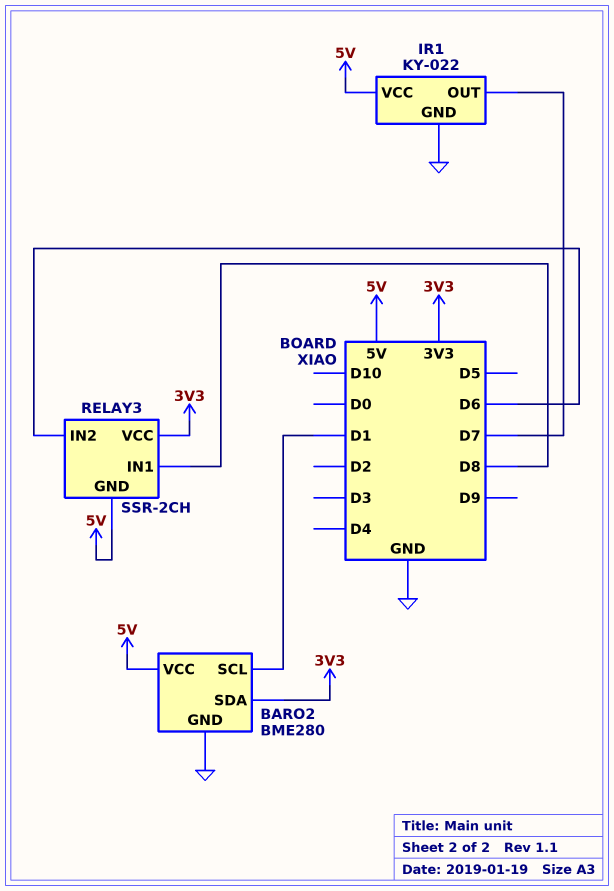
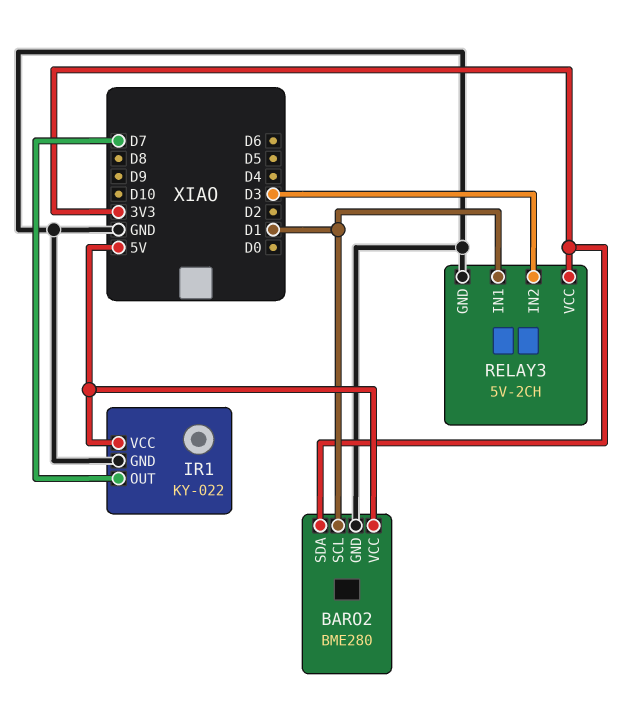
RELAY3: SSR-2CH -> 5V-2CH
RELAY3 pin GND: 5V -> GND
RELAY3 pin IN1: D8 -> D1
RELAY3 pin IN2: D6 -> D3

